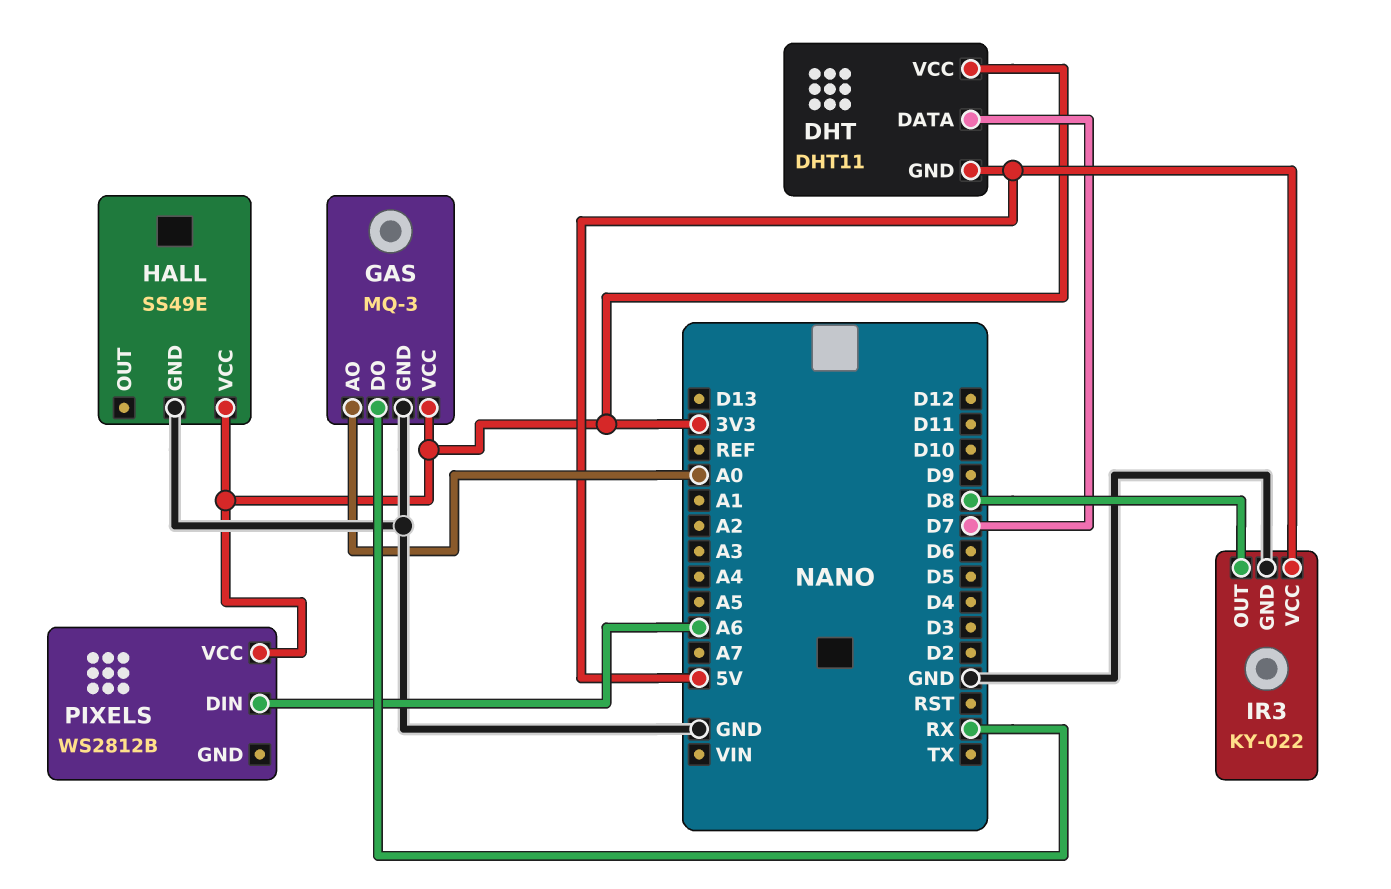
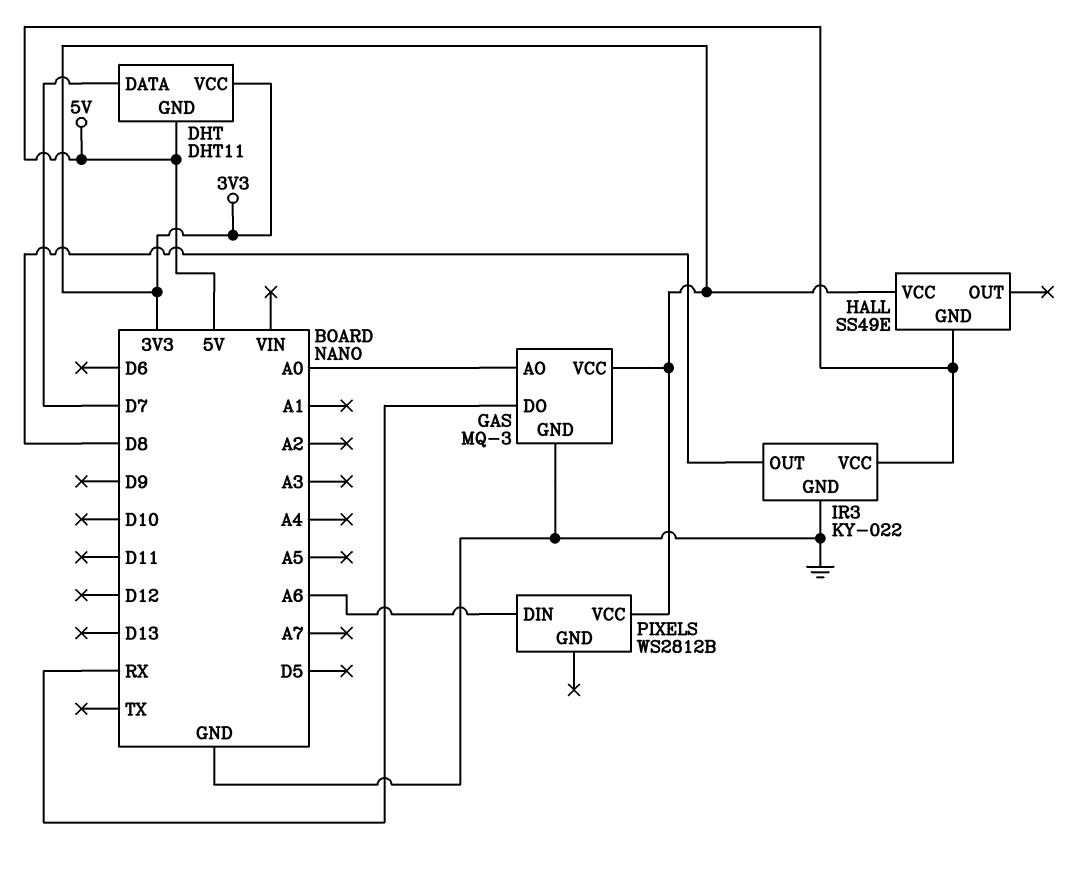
HALL pin GND: GND -> 5V

